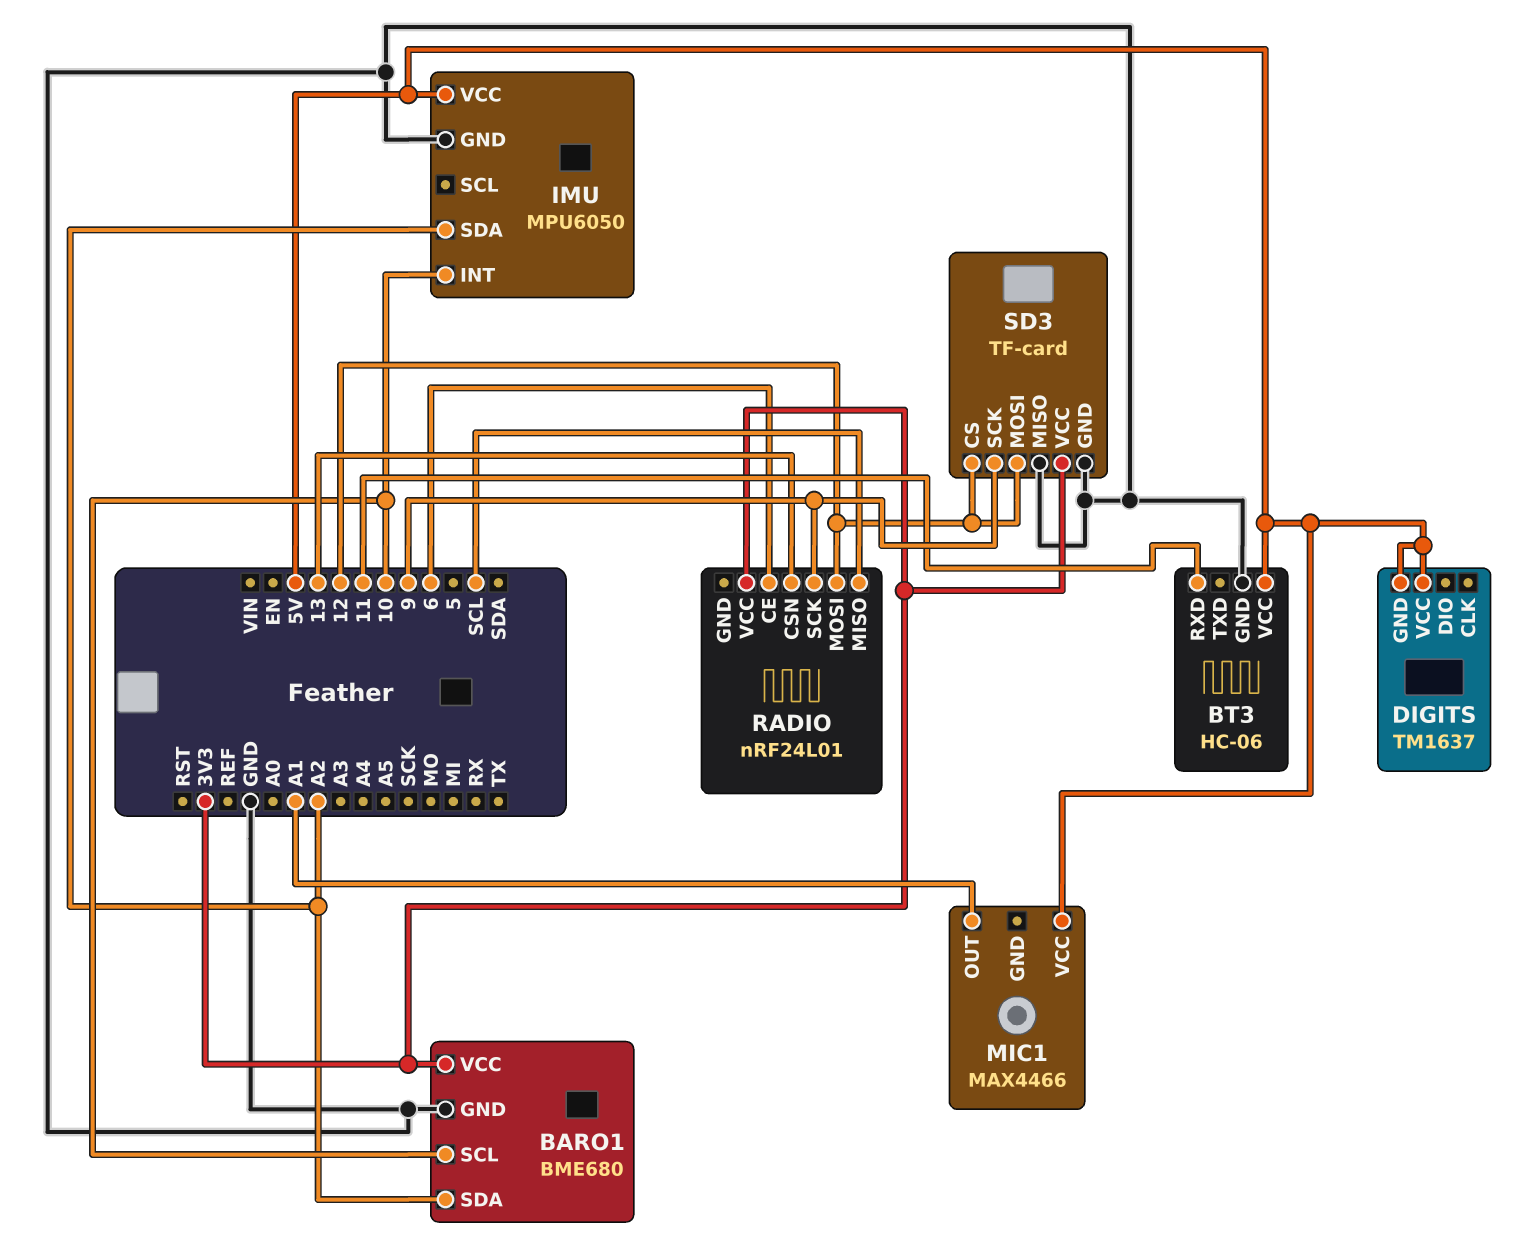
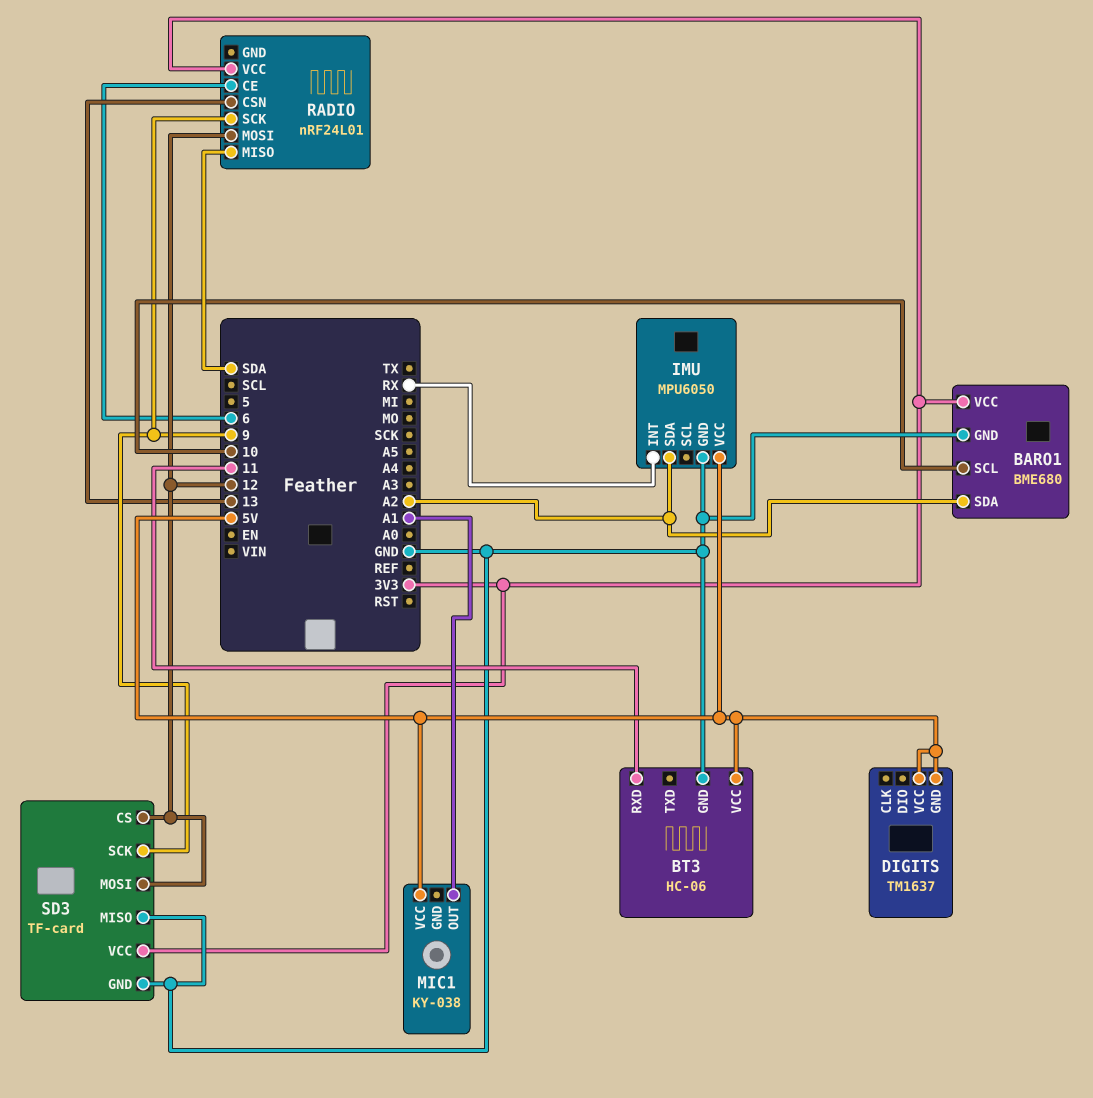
IMU pin INT: 10 -> RX
MIC1: MAX4466 -> KY-038
RADIO pin MISO: SCL -> SDA

